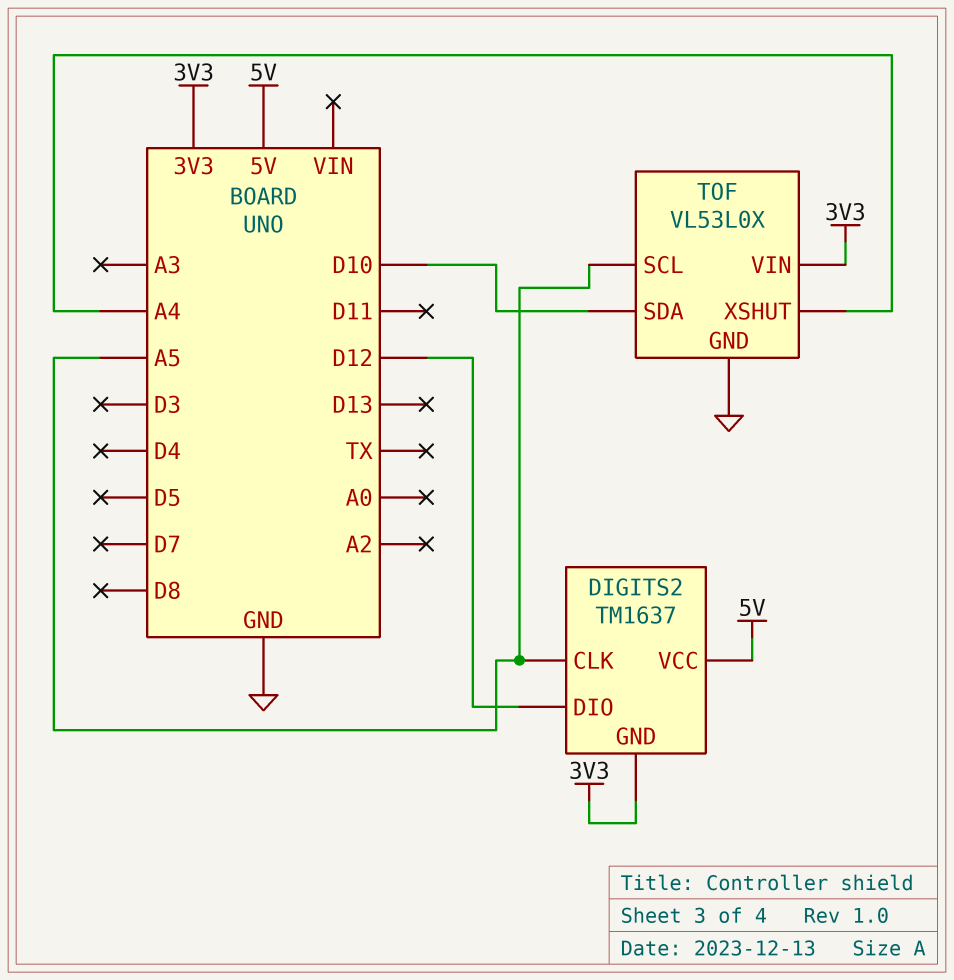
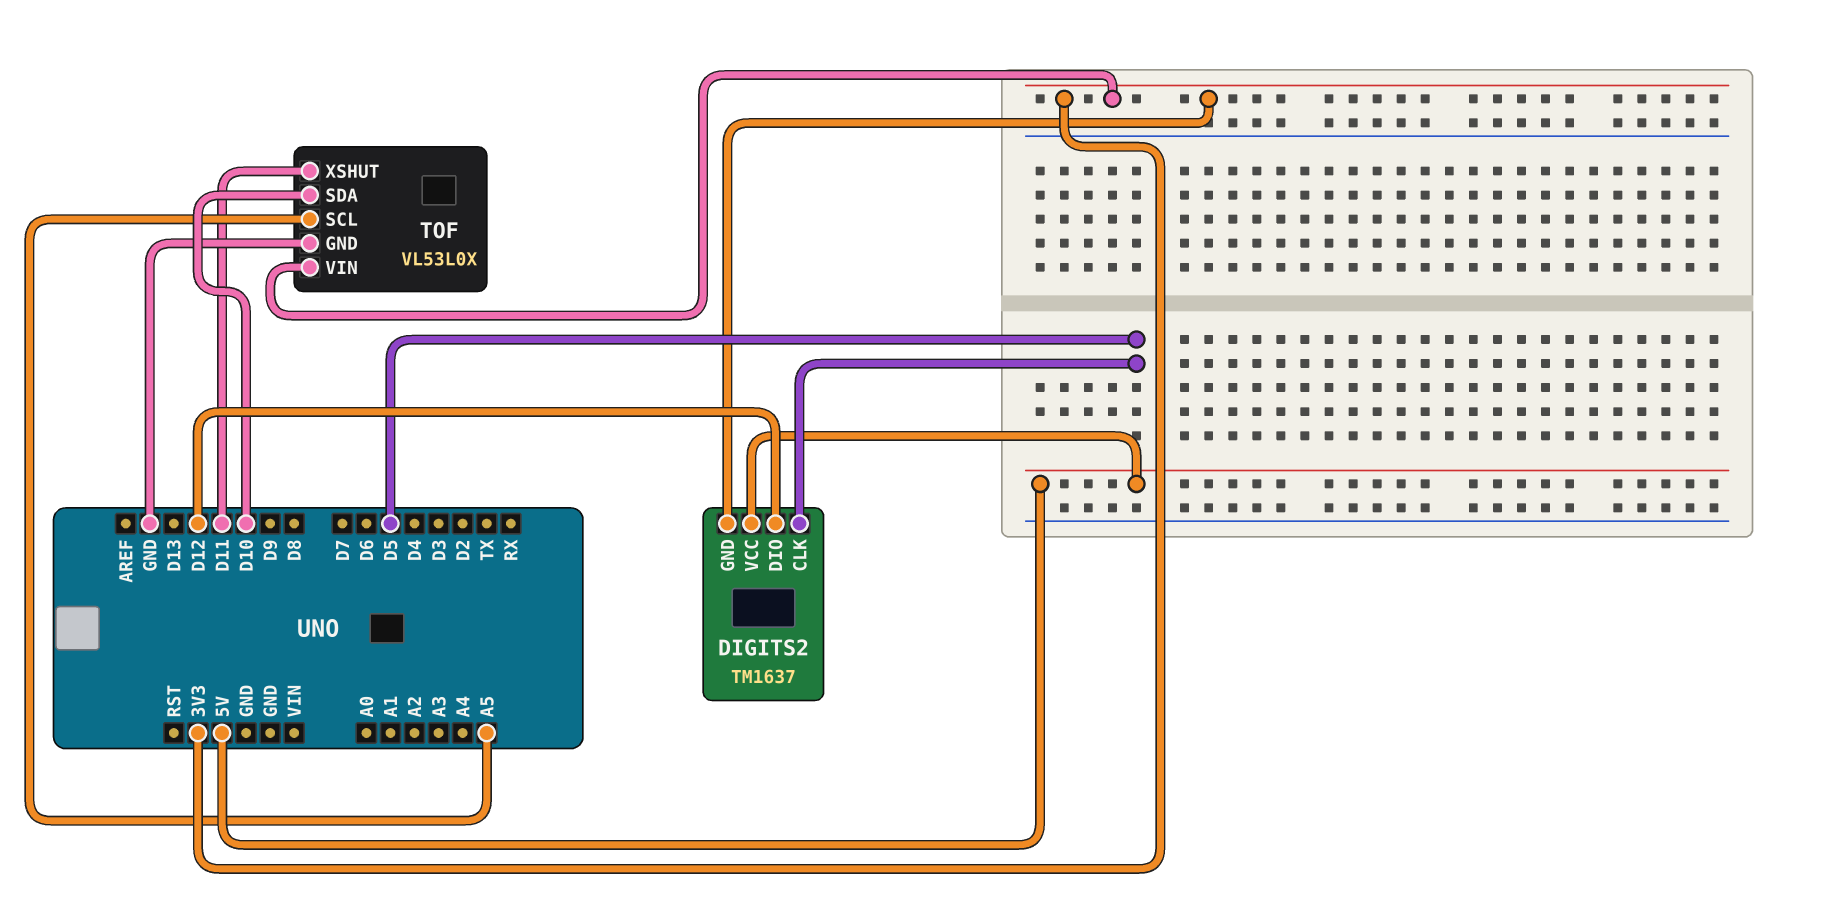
DIGITS2 pin CLK: A5 -> D5
TOF pin XSHUT: A4 -> D11

